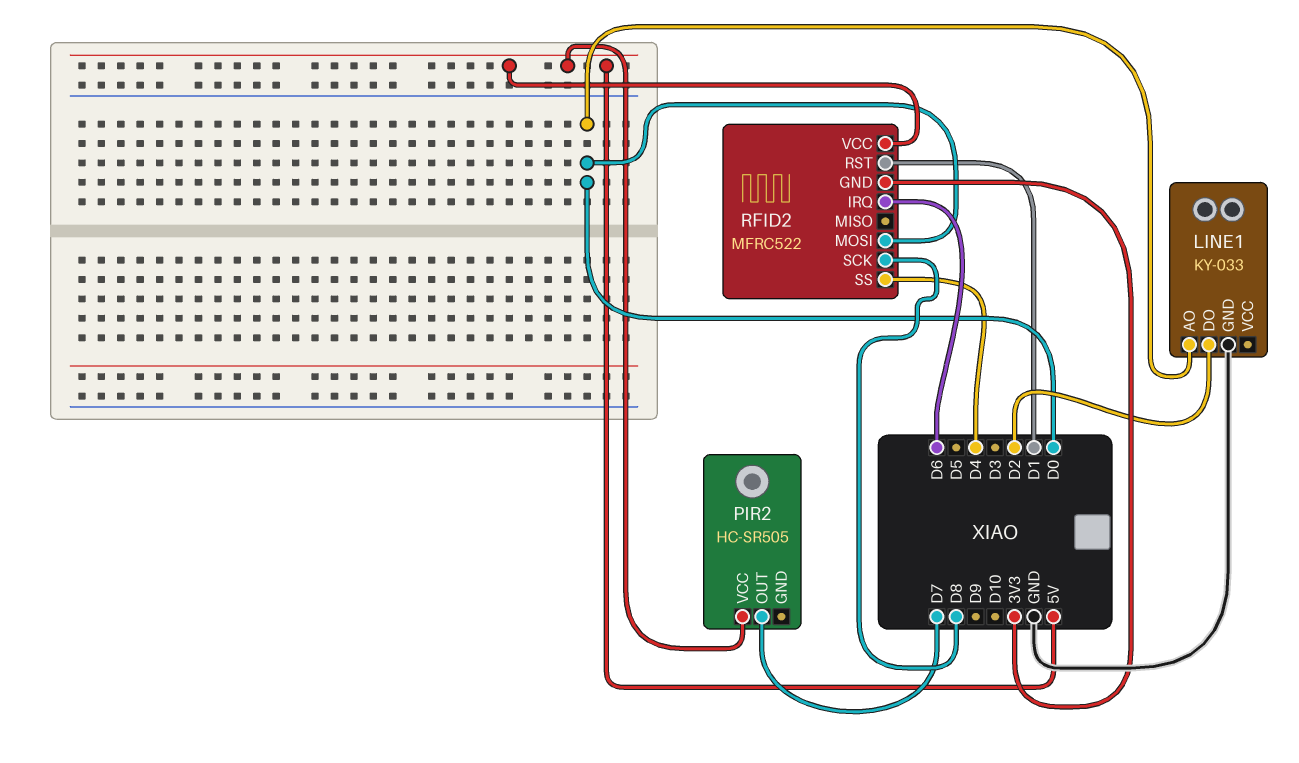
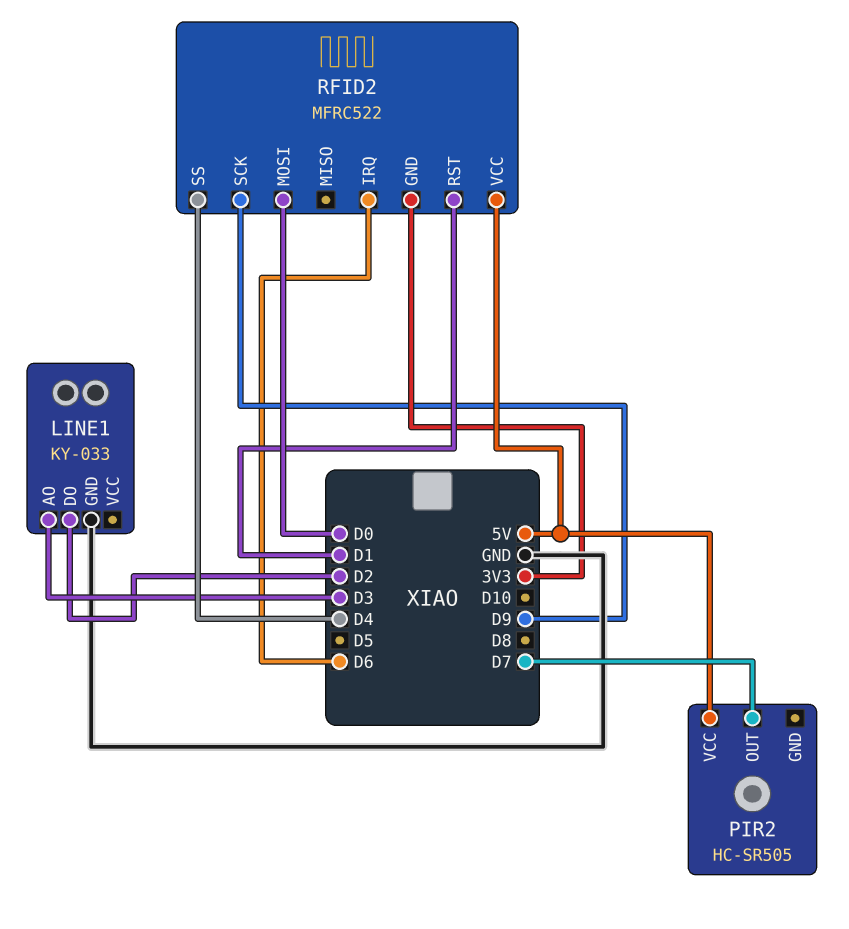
LINE1 pin AO: D0 -> D3
RFID2 pin SCK: D8 -> D9

